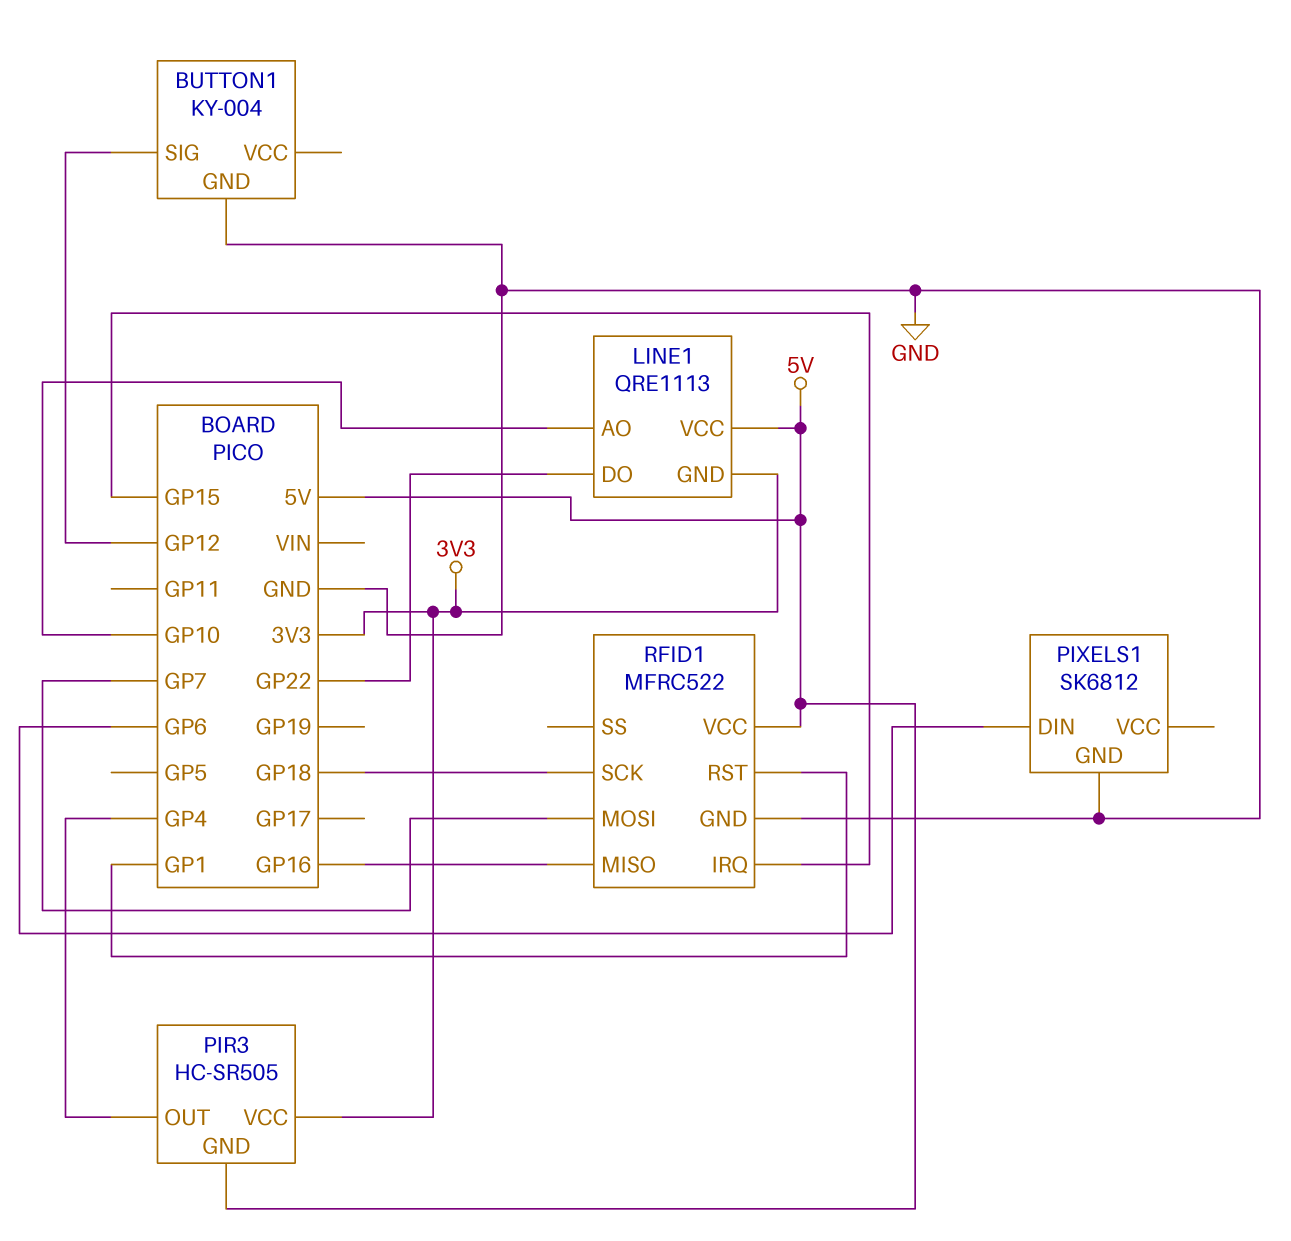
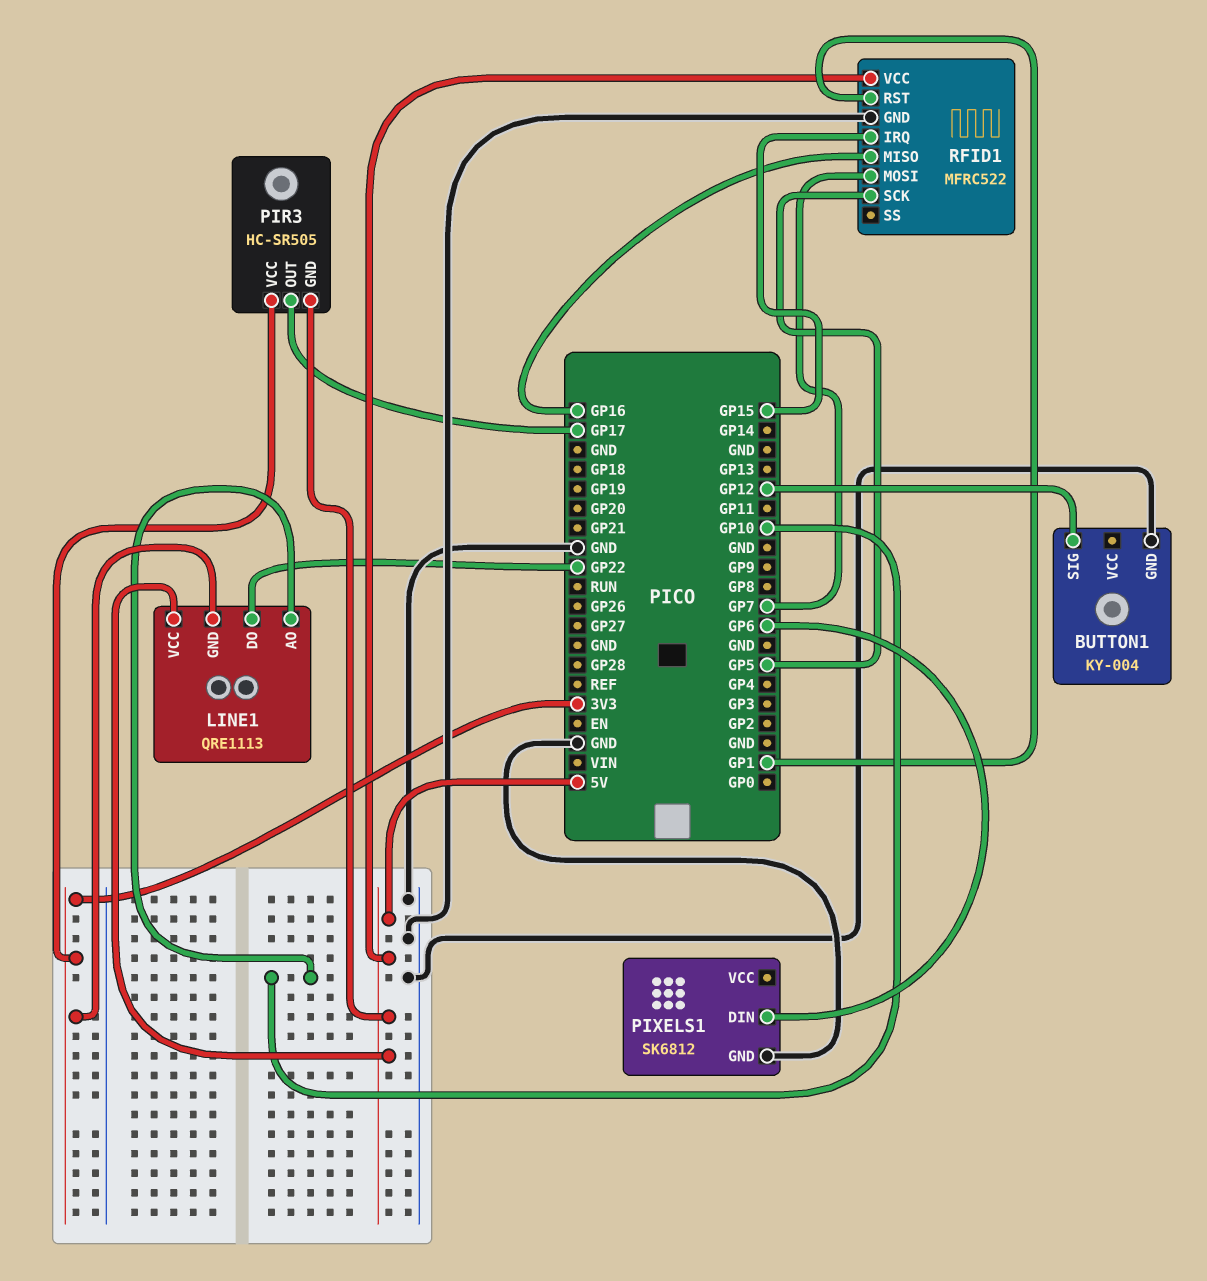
PIR3 pin OUT: GP4 -> GP17
RFID1 pin SCK: GP18 -> GP5

